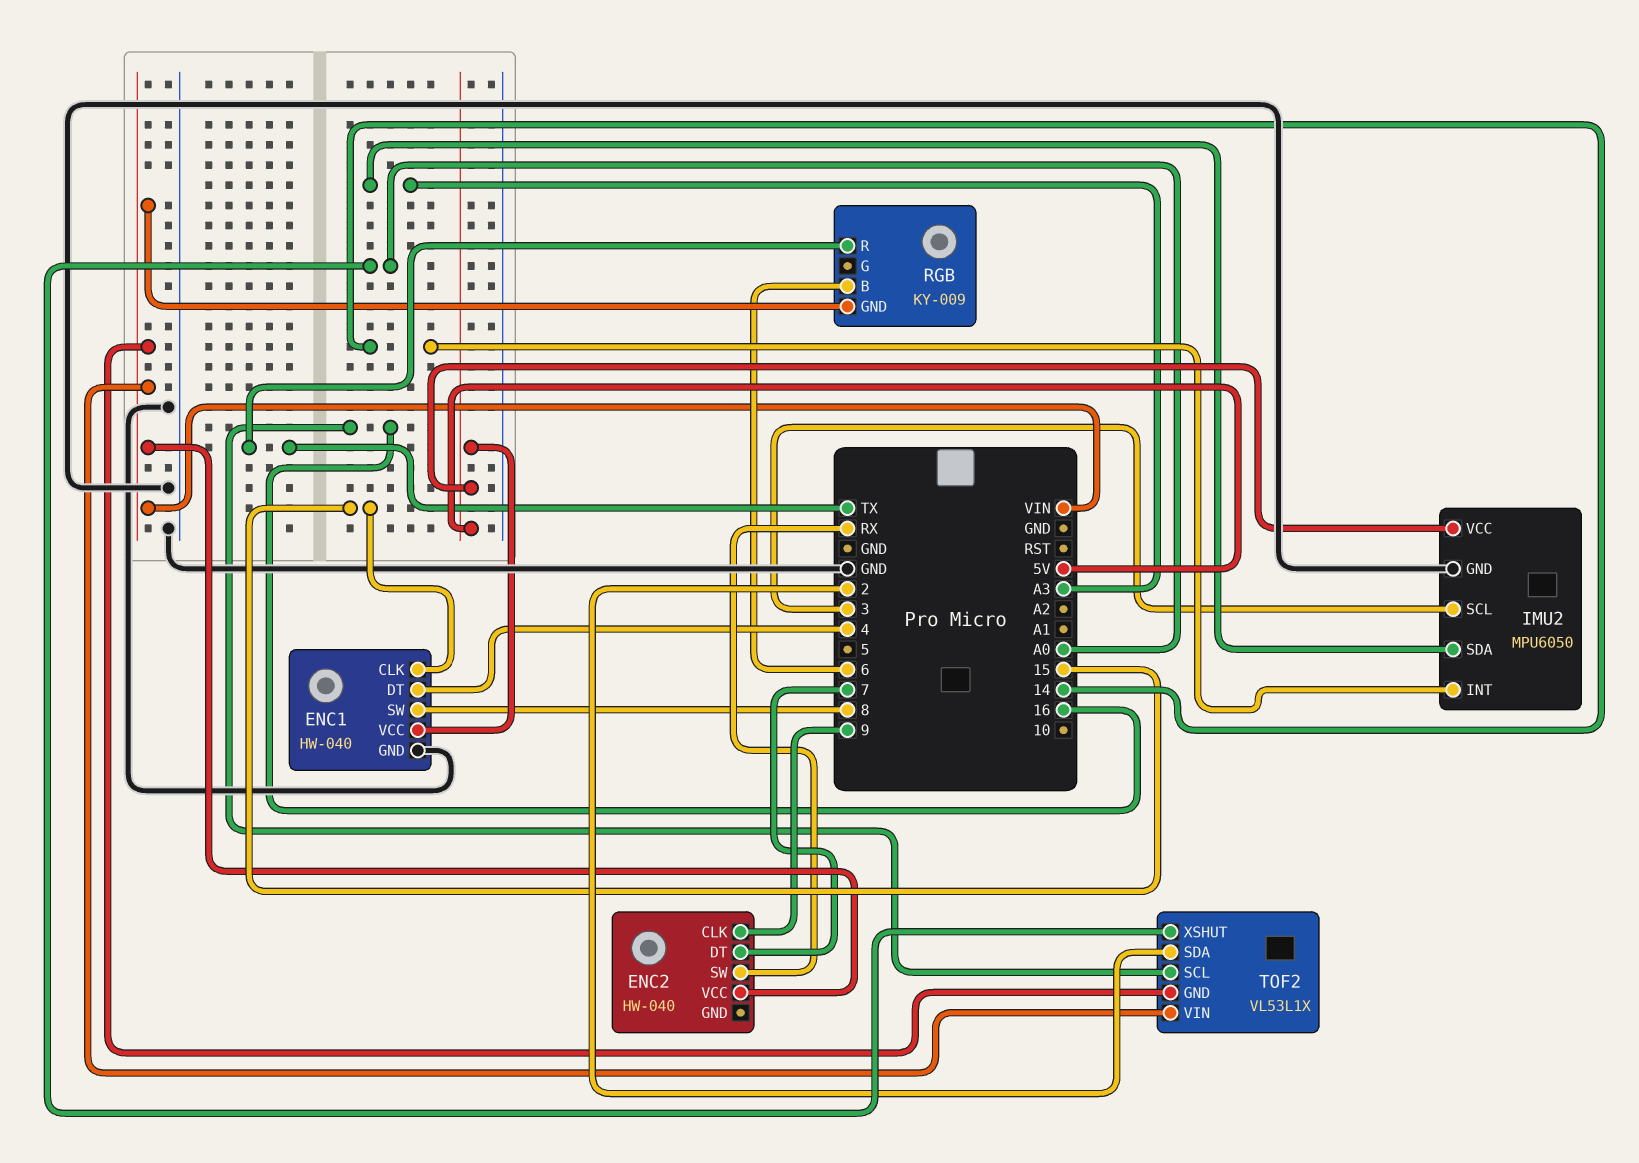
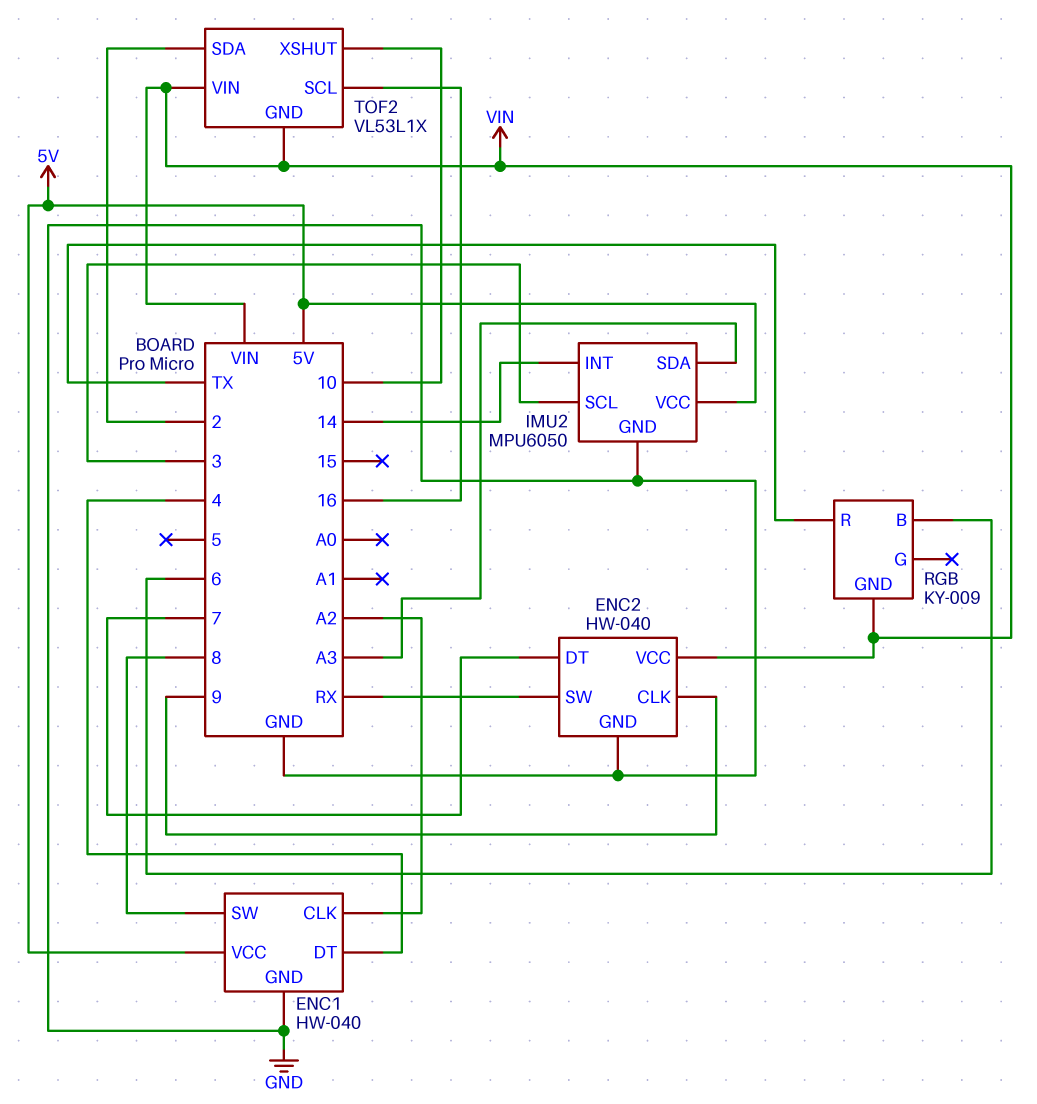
ENC1 pin CLK: 15 -> A2
ENC2 pin GND: none -> GND
TOF2 pin XSHUT: A0 -> 10

